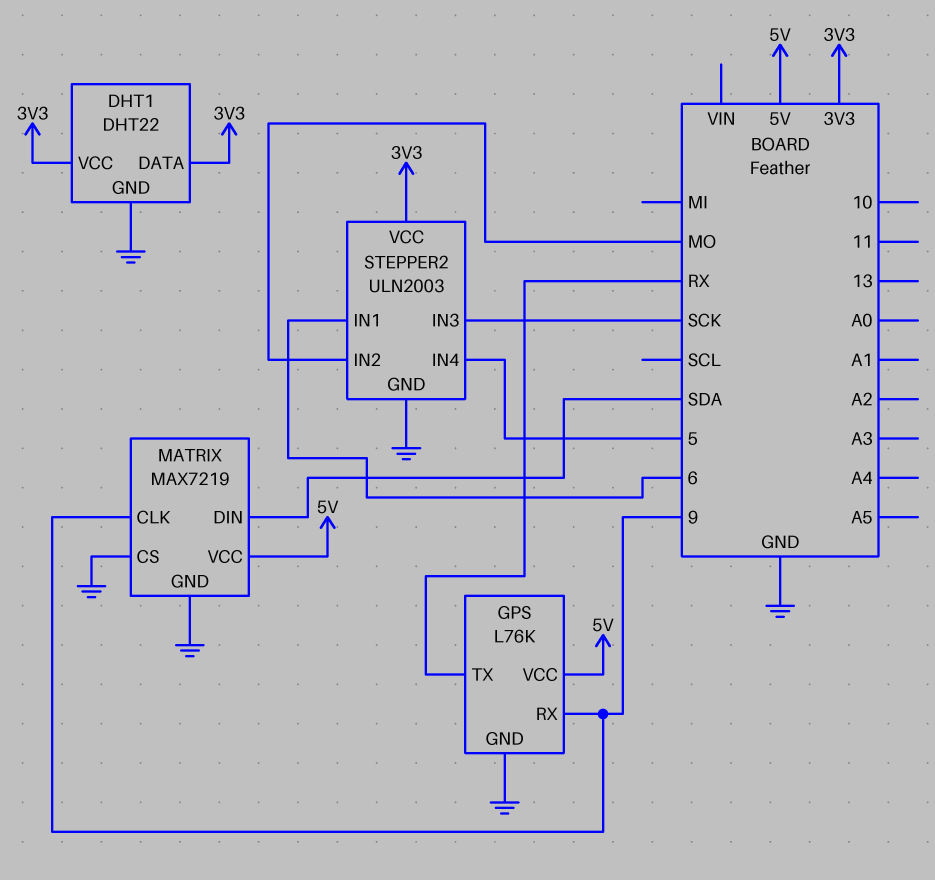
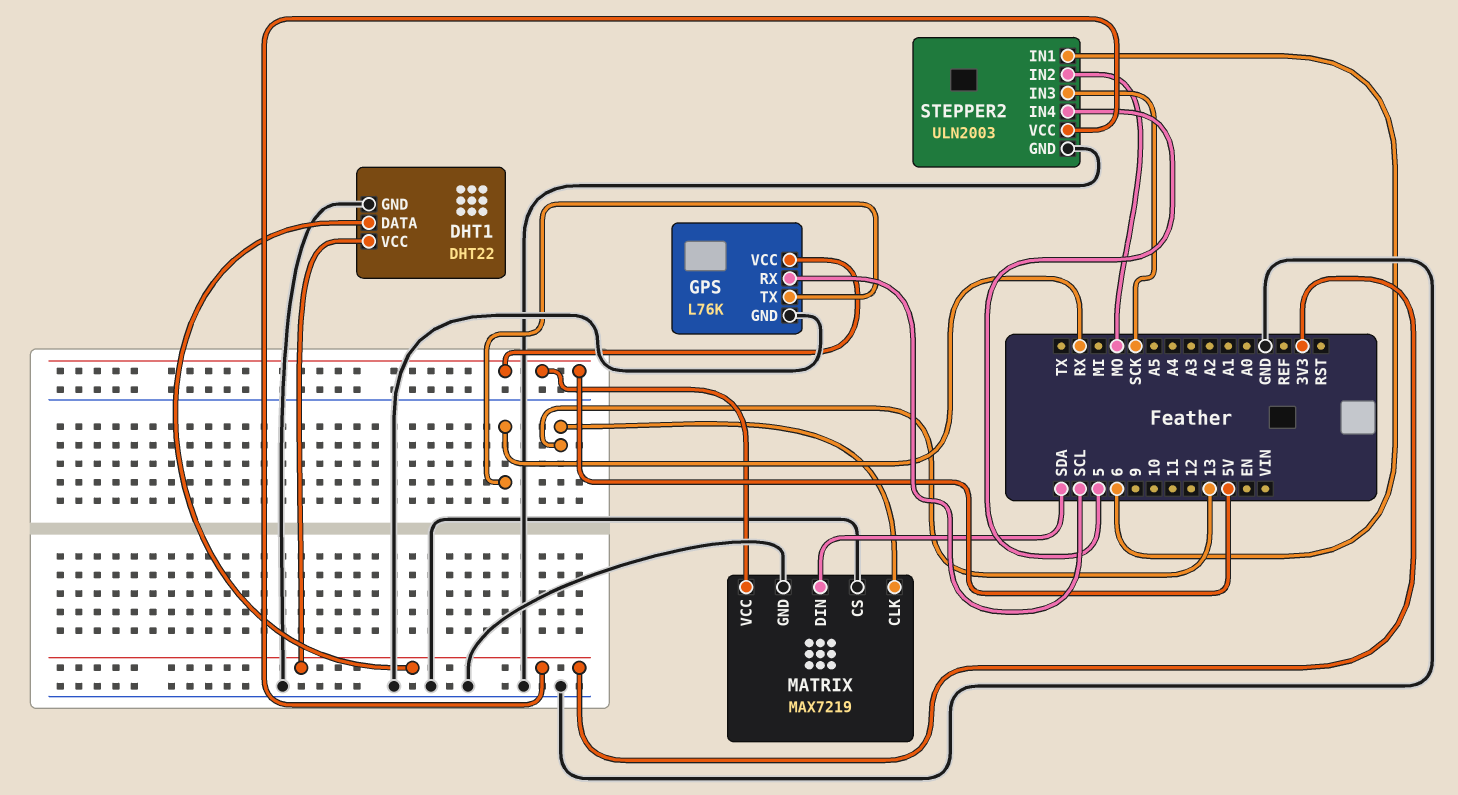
GPS pin RX: 9 -> SCL
MATRIX pin CLK: 9 -> 13

